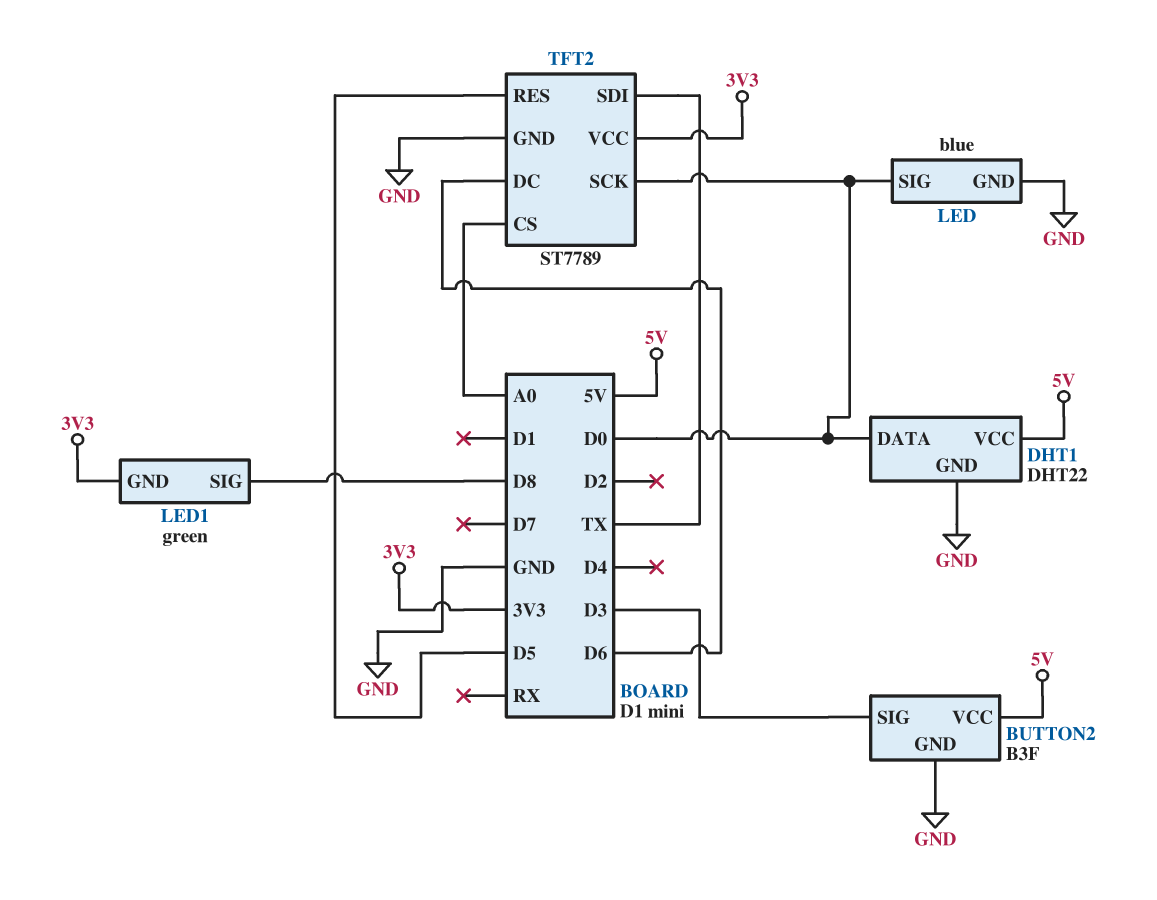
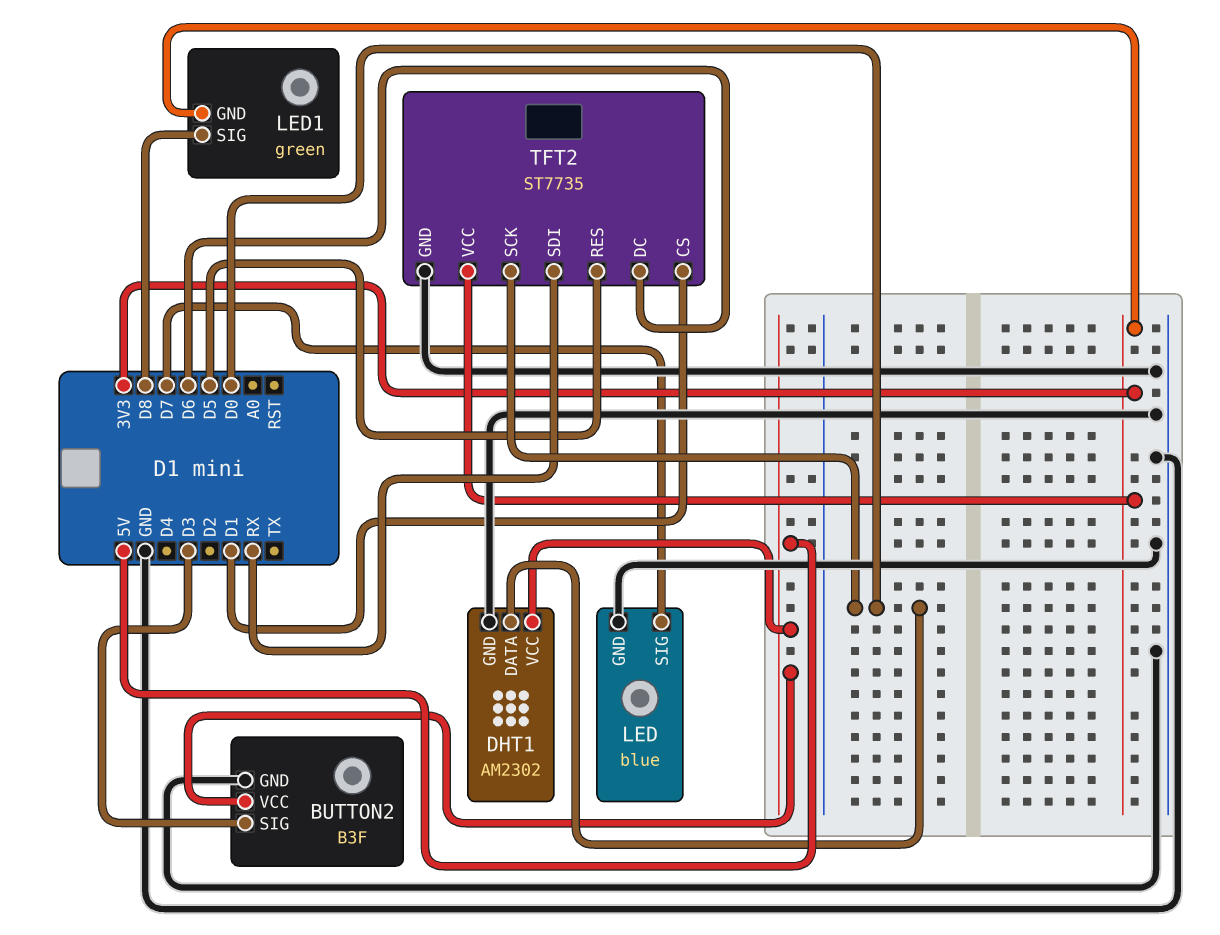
DHT1: DHT22 -> AM2302
LED pin SIG: D0 -> D7
TFT2: ST7789 -> ST7735
TFT2 pin CS: A0 -> D1
TFT2 pin SDI: TX -> RX

